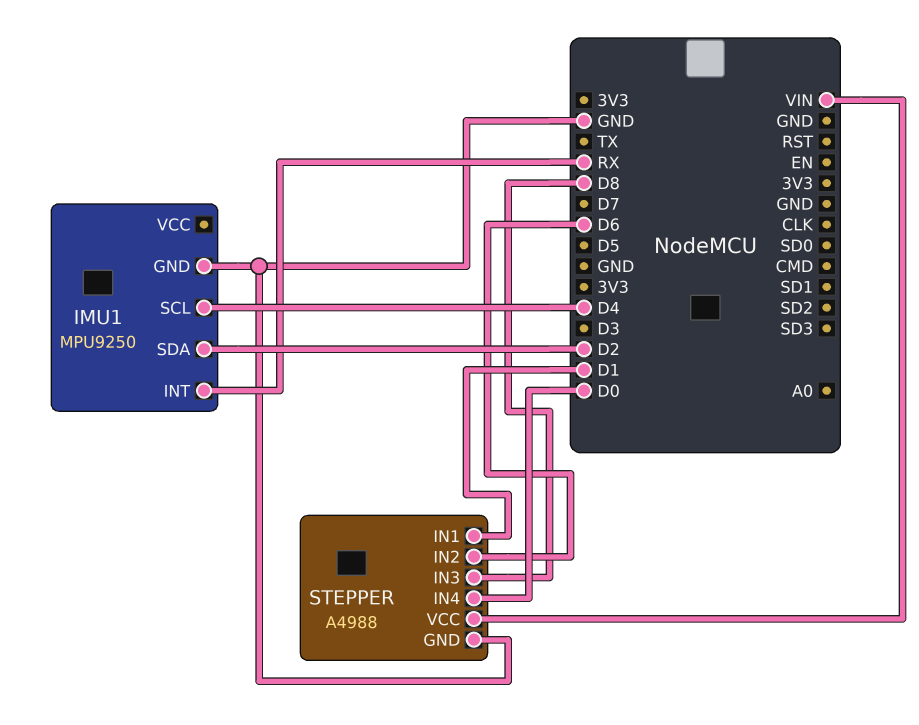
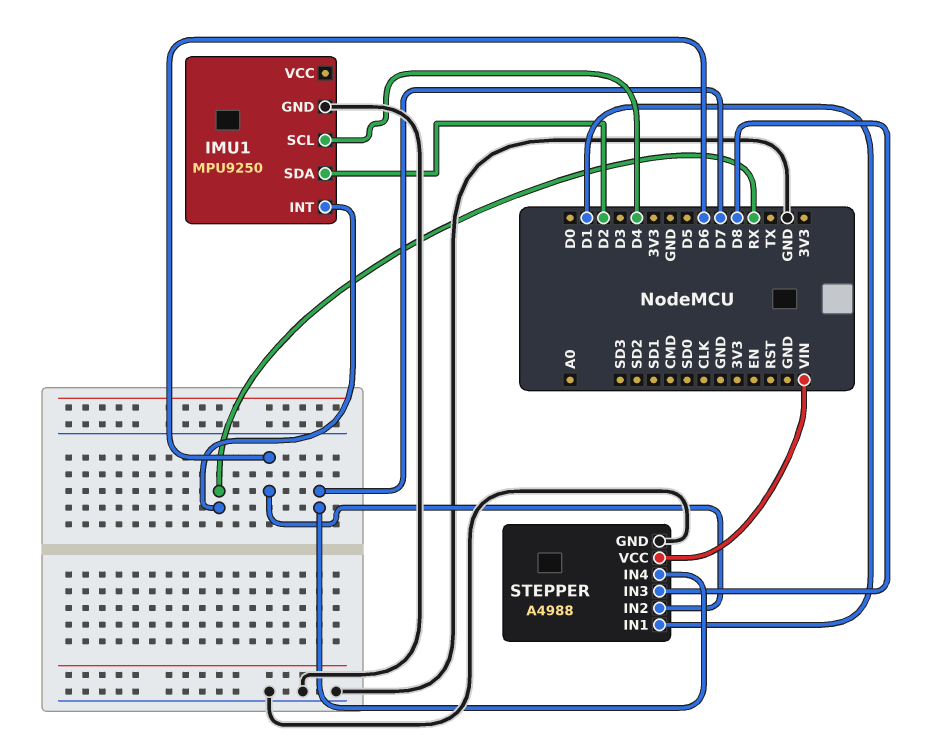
STEPPER pin IN4: D0 -> D7

